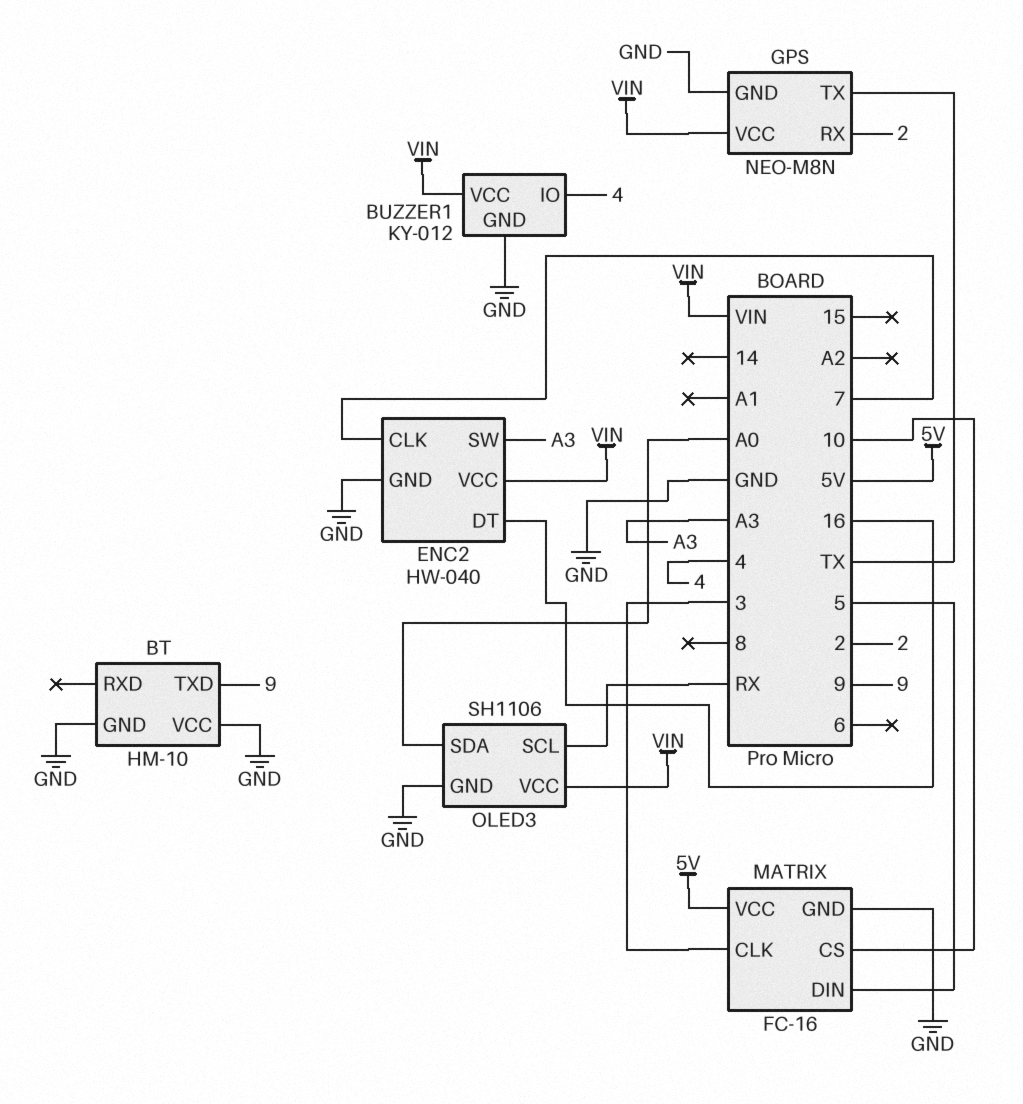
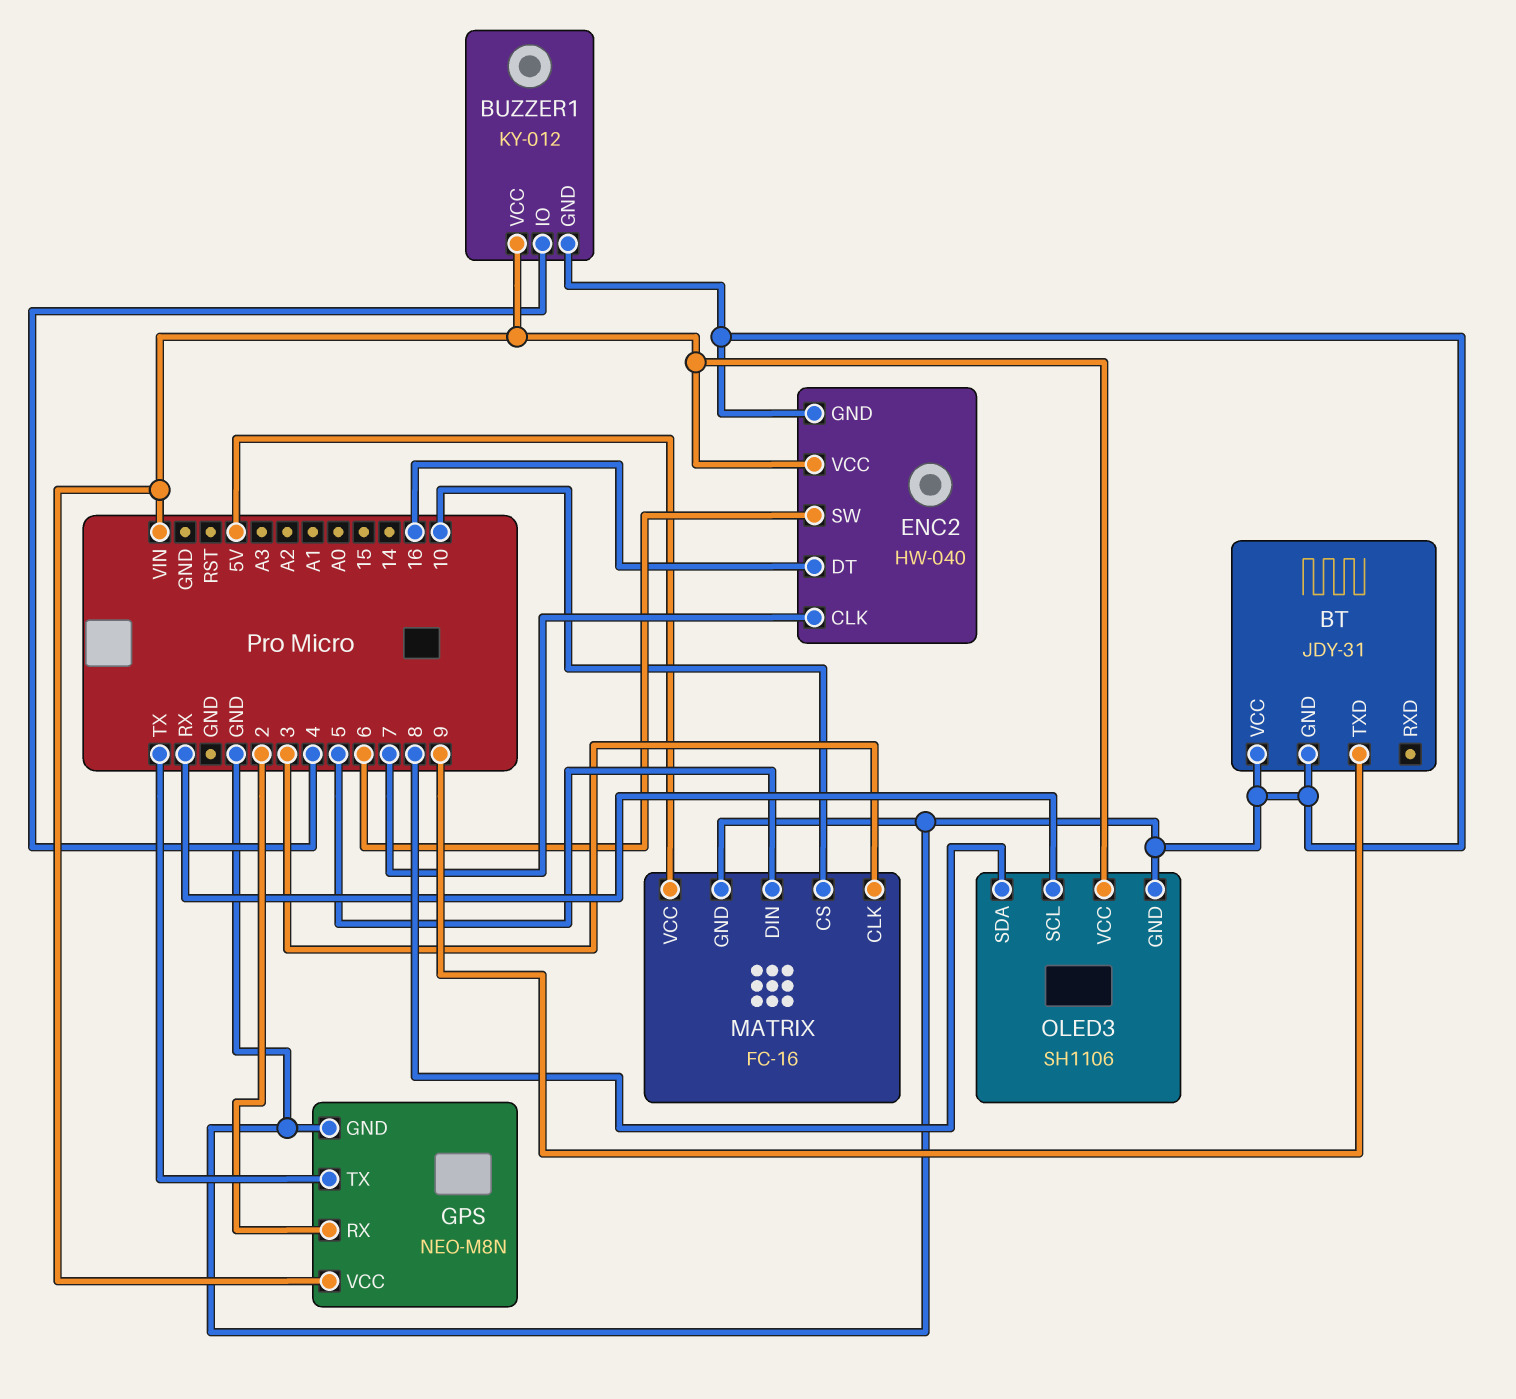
BT: HM-10 -> JDY-31
ENC2 pin SW: A3 -> 6
OLED3 pin SDA: A0 -> 8

